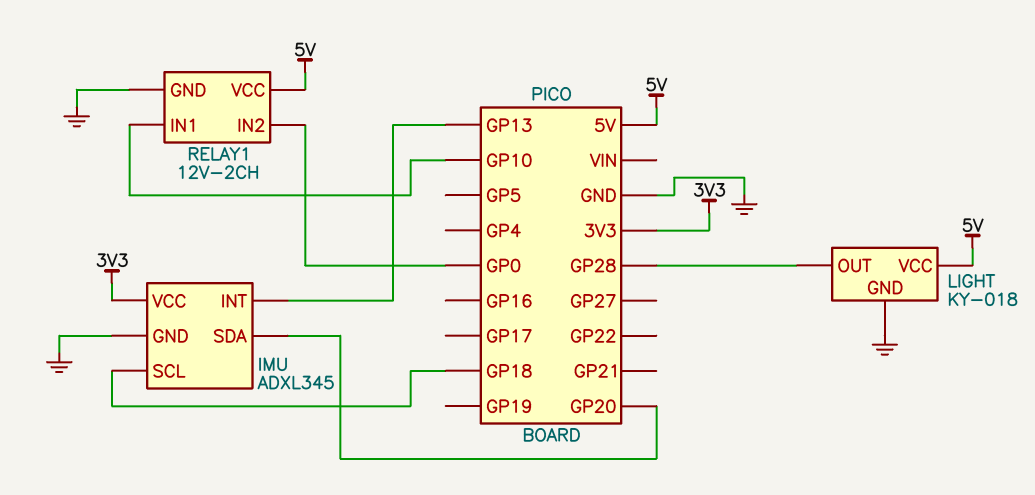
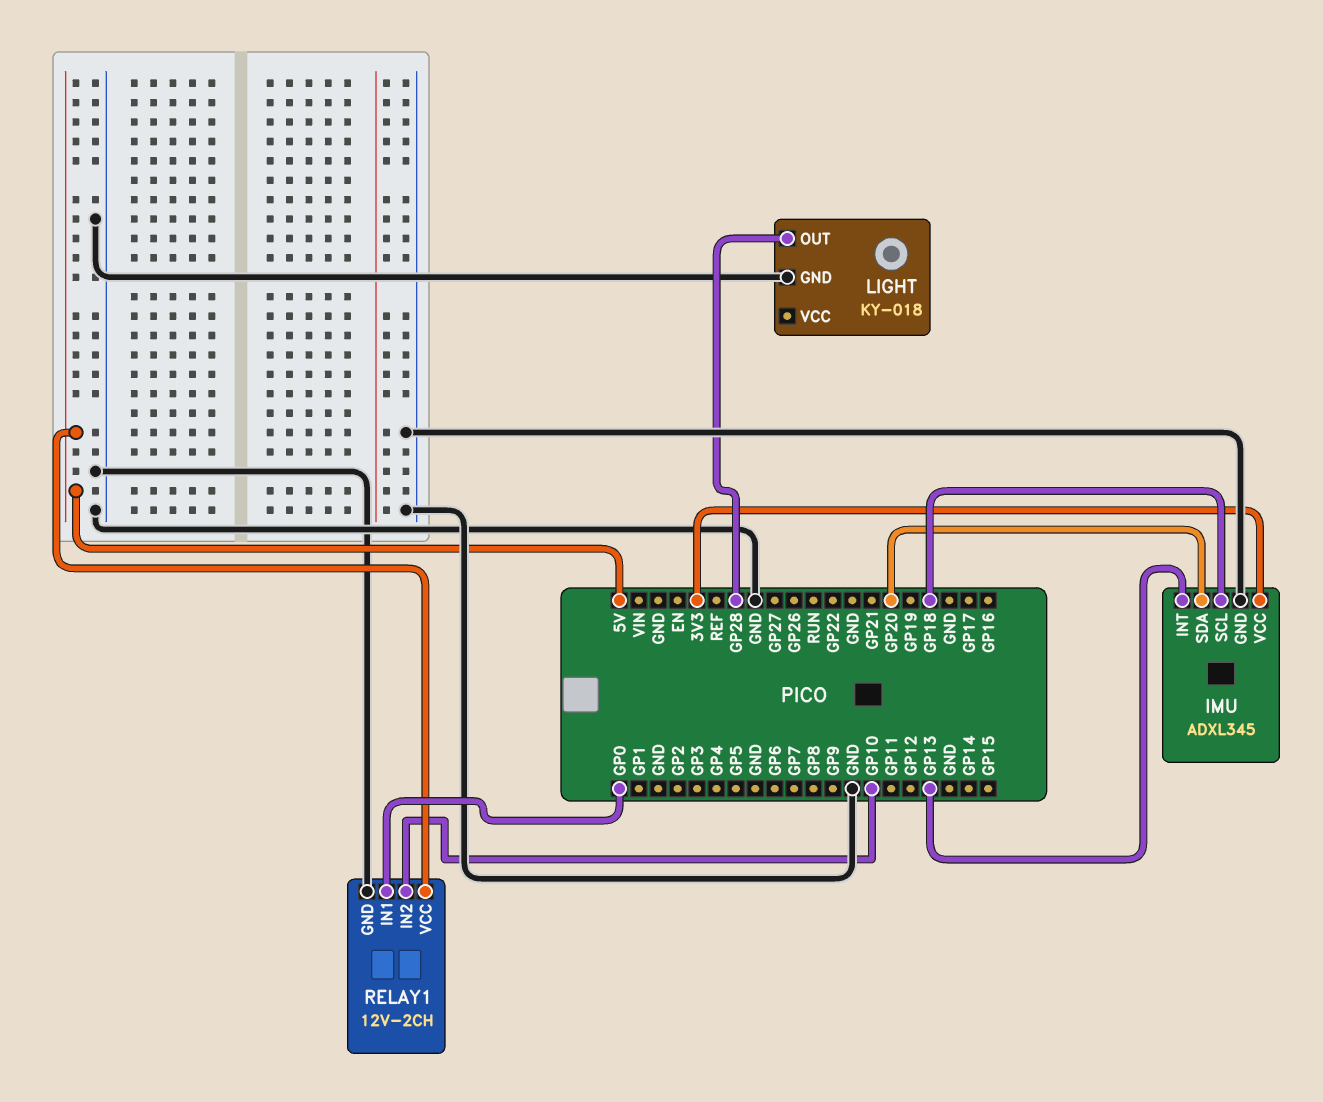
LIGHT pin VCC: 5V -> none
RELAY1 pin IN1: GP10 -> GP0
RELAY1 pin IN2: GP0 -> GP10

